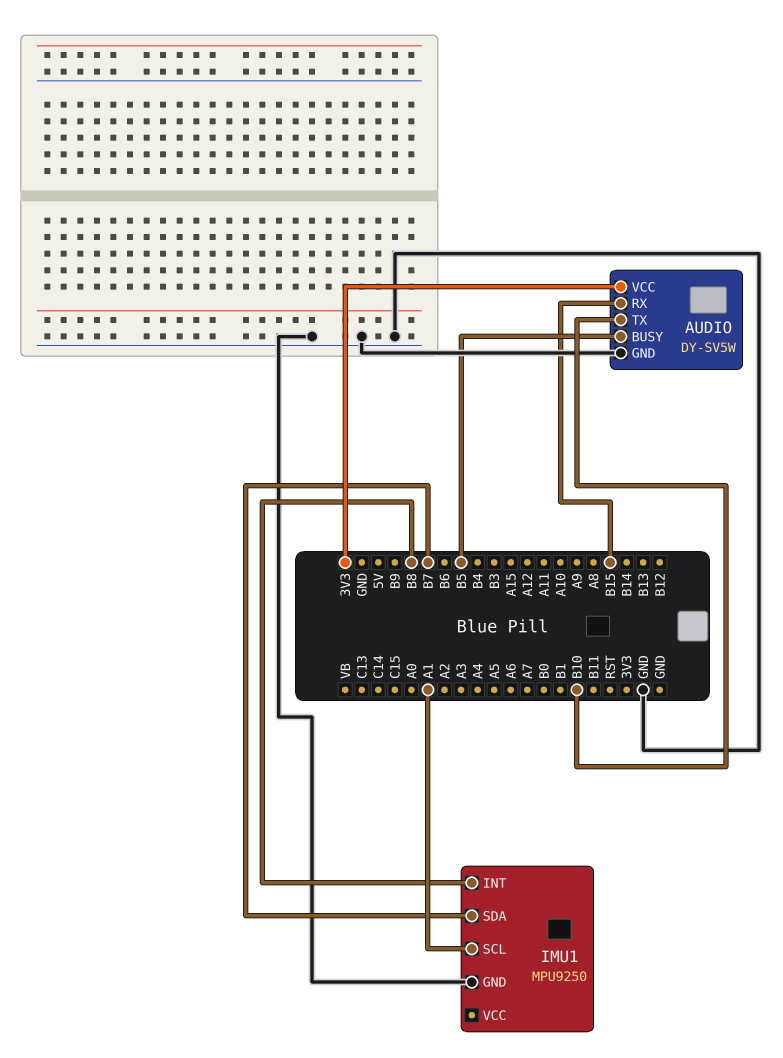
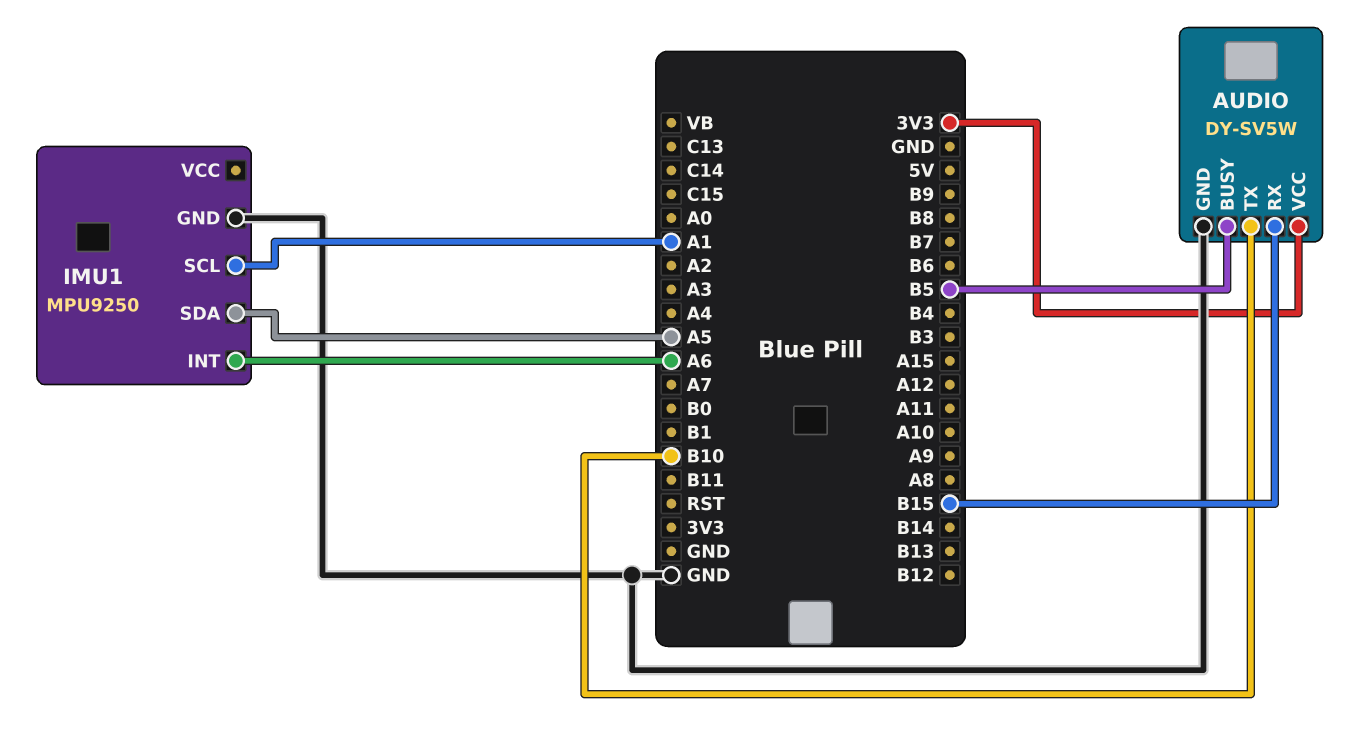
IMU1 pin INT: B8 -> A6
IMU1 pin SDA: B7 -> A5

